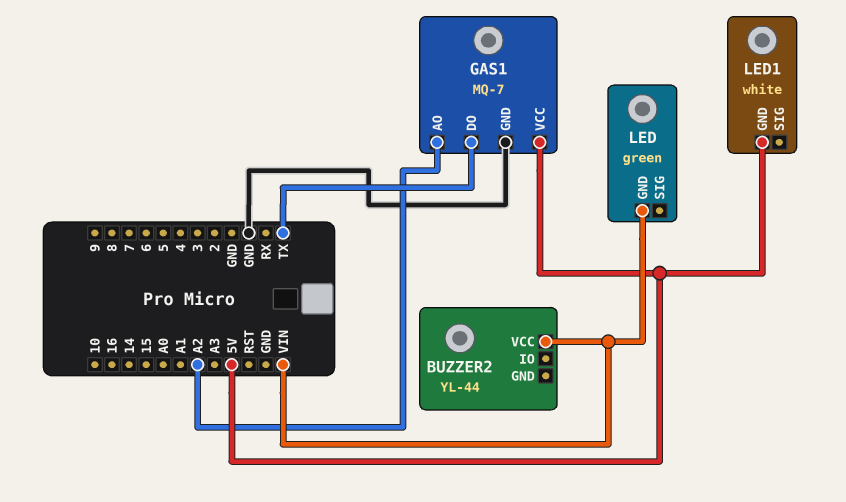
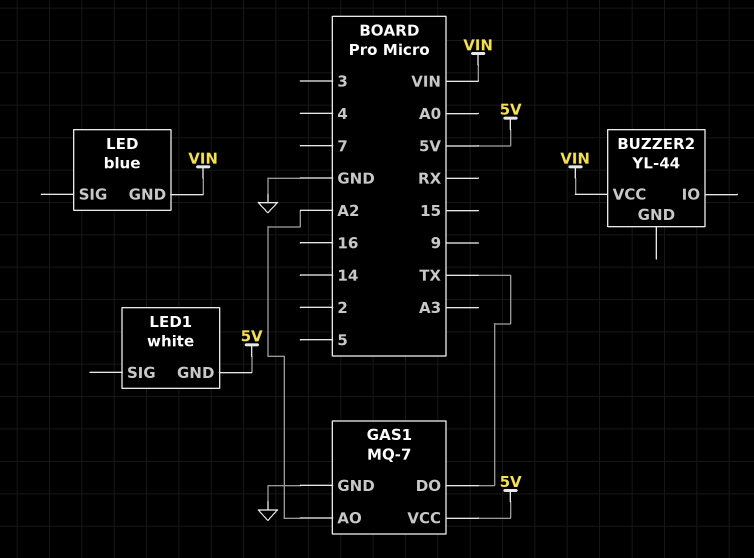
LED: green -> blue

